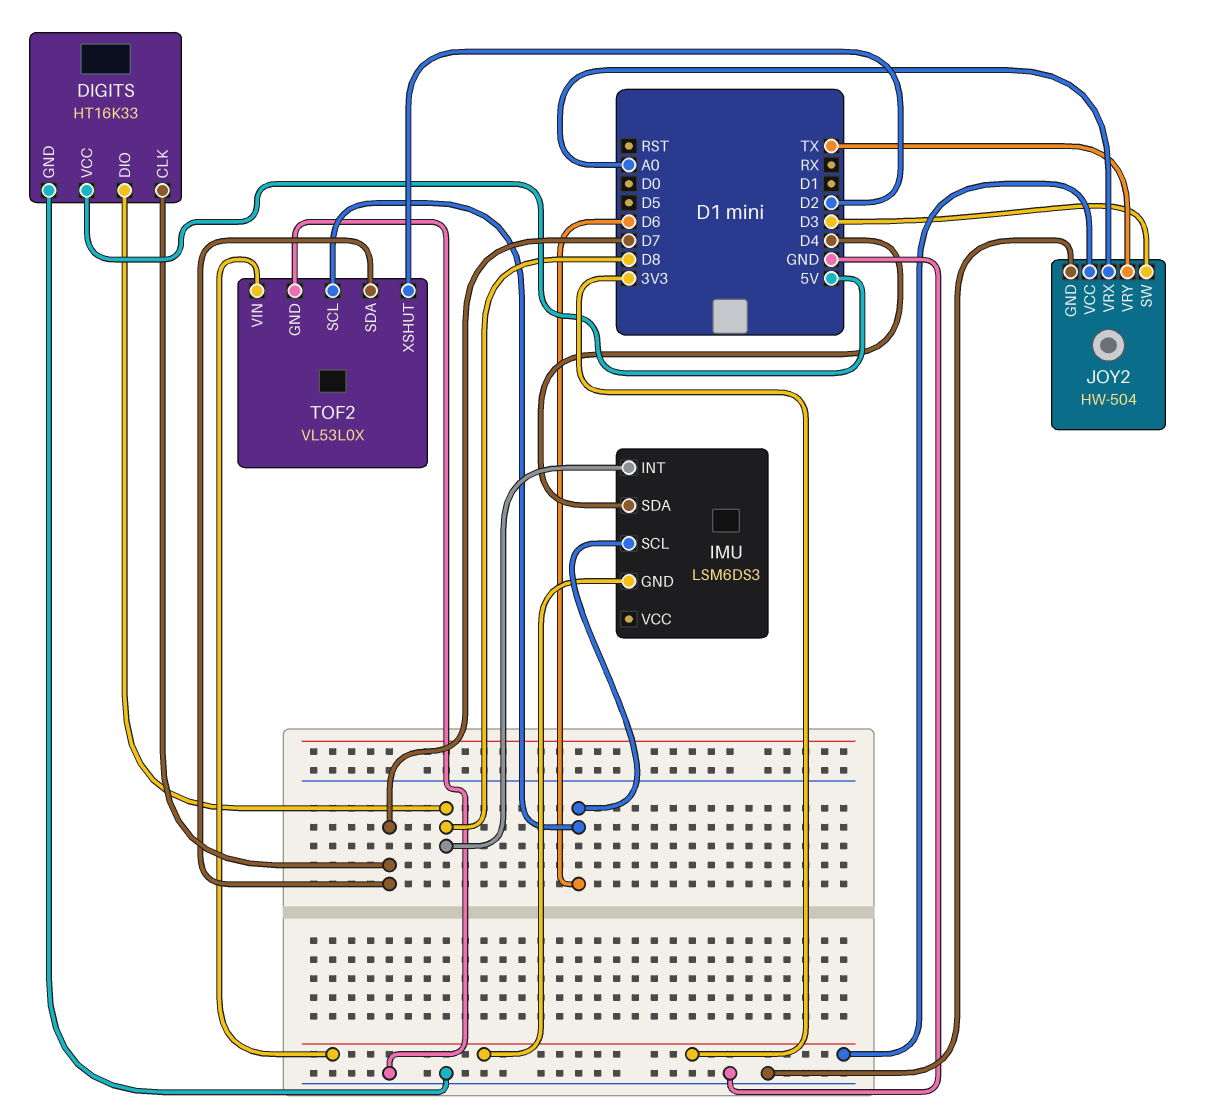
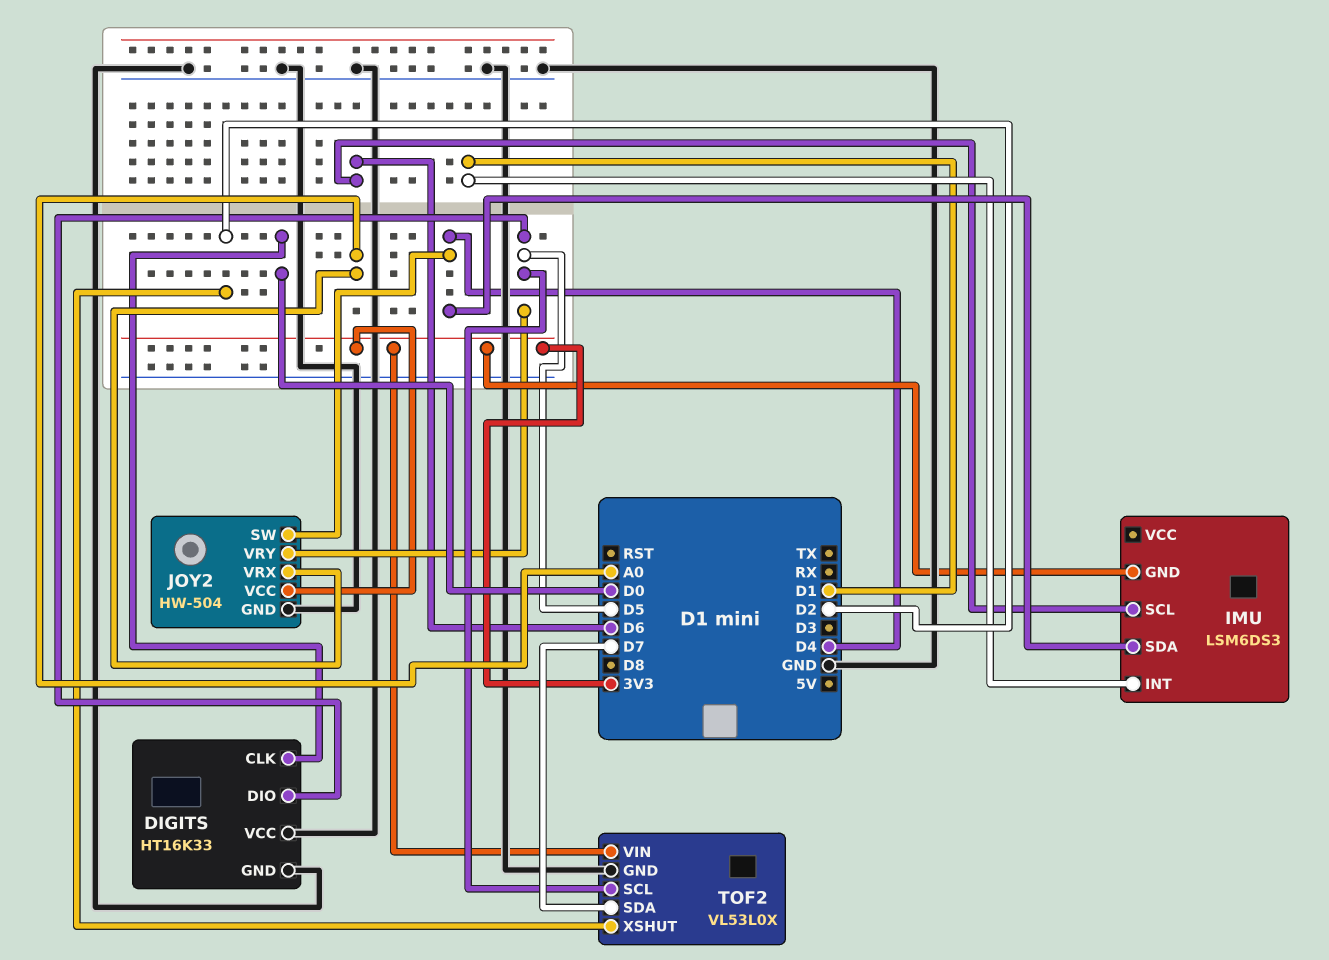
DIGITS pin CLK: D7 -> D0
DIGITS pin DIO: D8 -> D5
DIGITS pin VCC: 5V -> GND
IMU pin INT: D8 -> D1
JOY2 pin SW: D3 -> D4
JOY2 pin VRY: TX -> D5
TOF2 pin SCL: D6 -> D5

